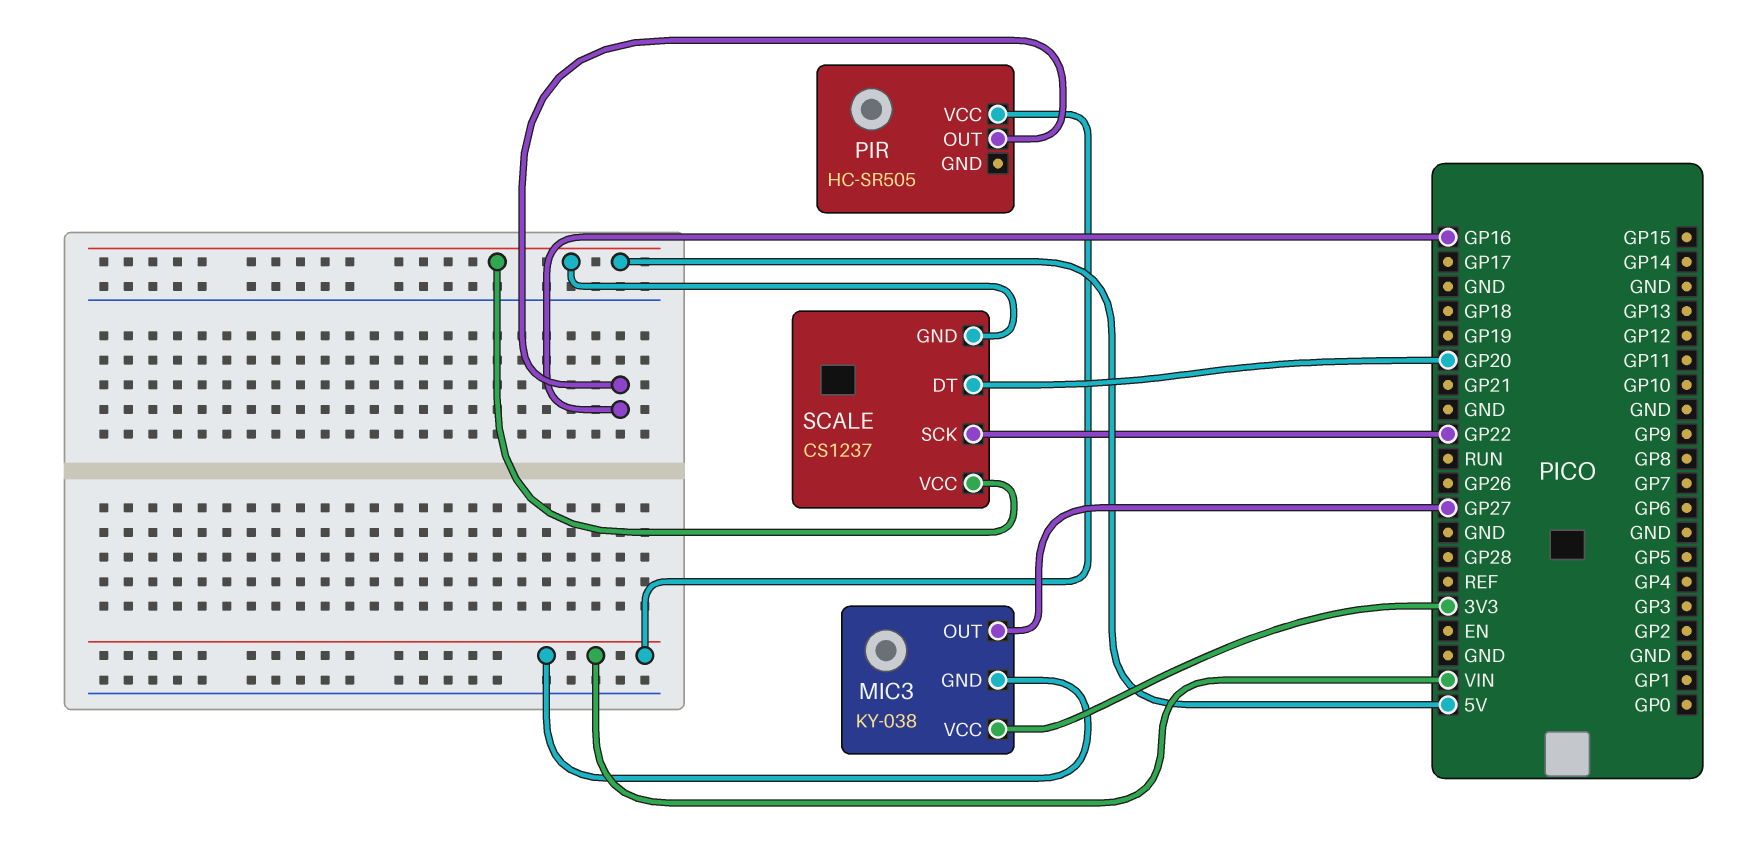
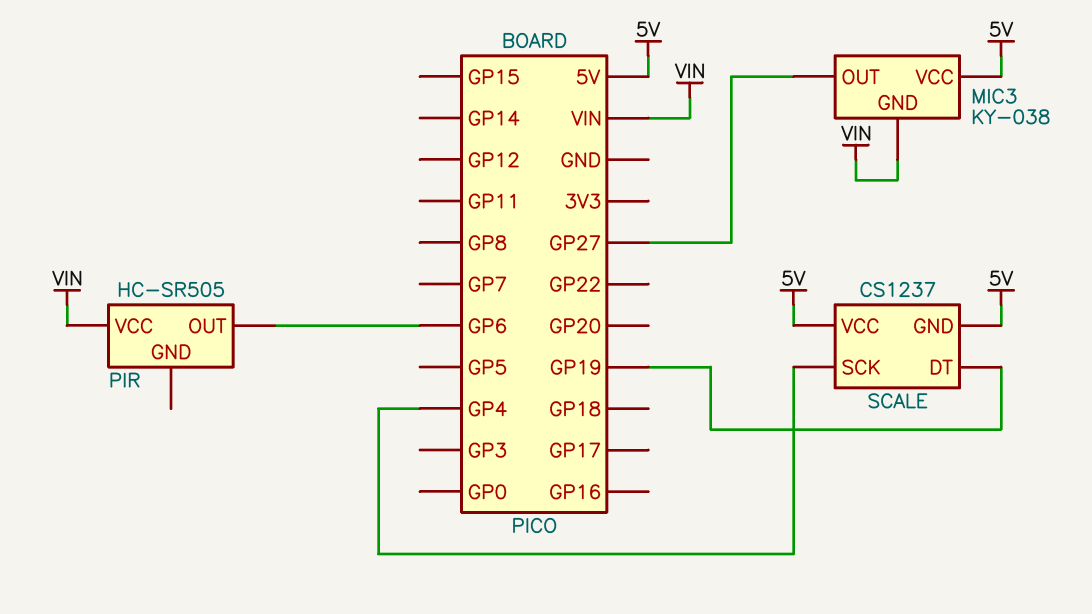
MIC3 pin VCC: 3V3 -> 5V
PIR pin OUT: GP16 -> GP6
SCALE pin DT: GP20 -> GP19
SCALE pin SCK: GP22 -> GP4

